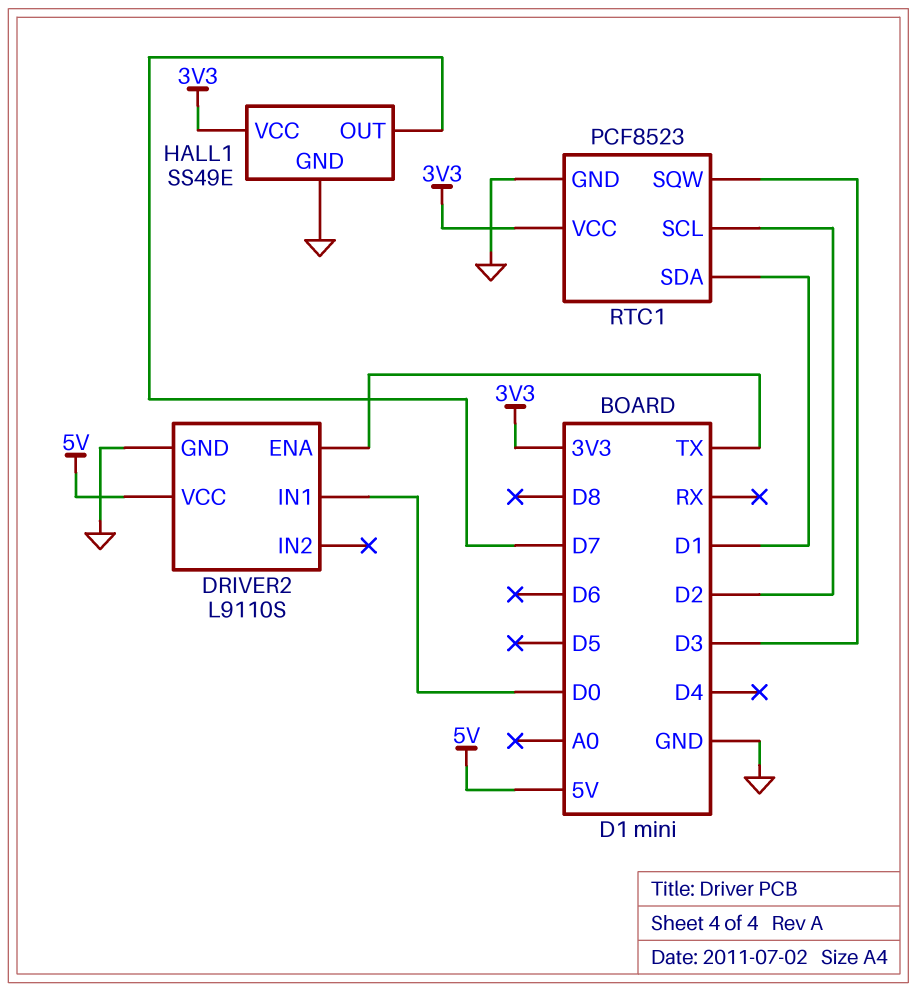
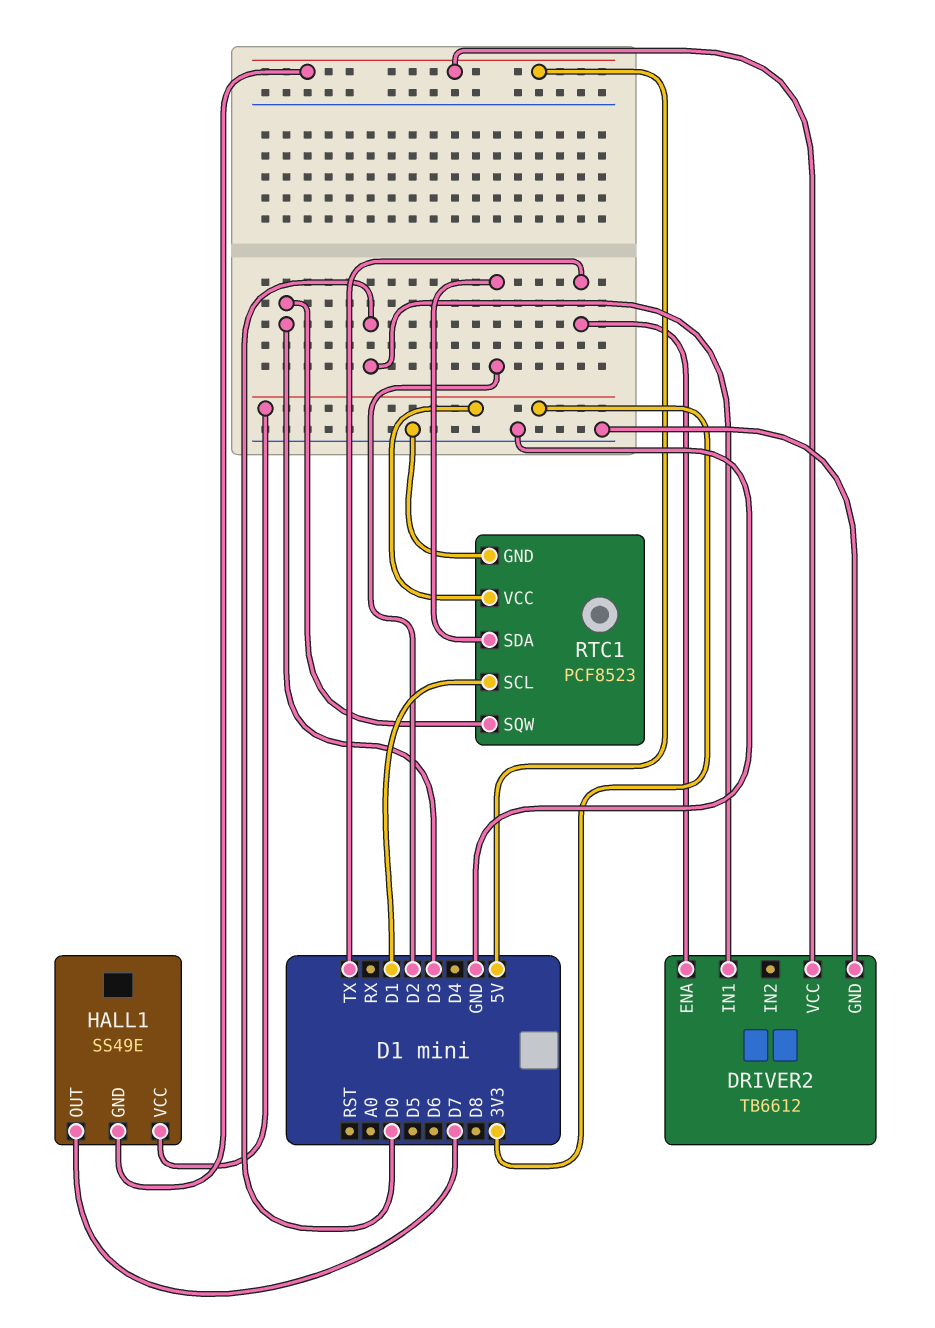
DRIVER2: L9110S -> TB6612
HALL1 pin GND: GND -> 5V
RTC1 pin SCL: D2 -> D1
RTC1 pin SDA: D1 -> D2

